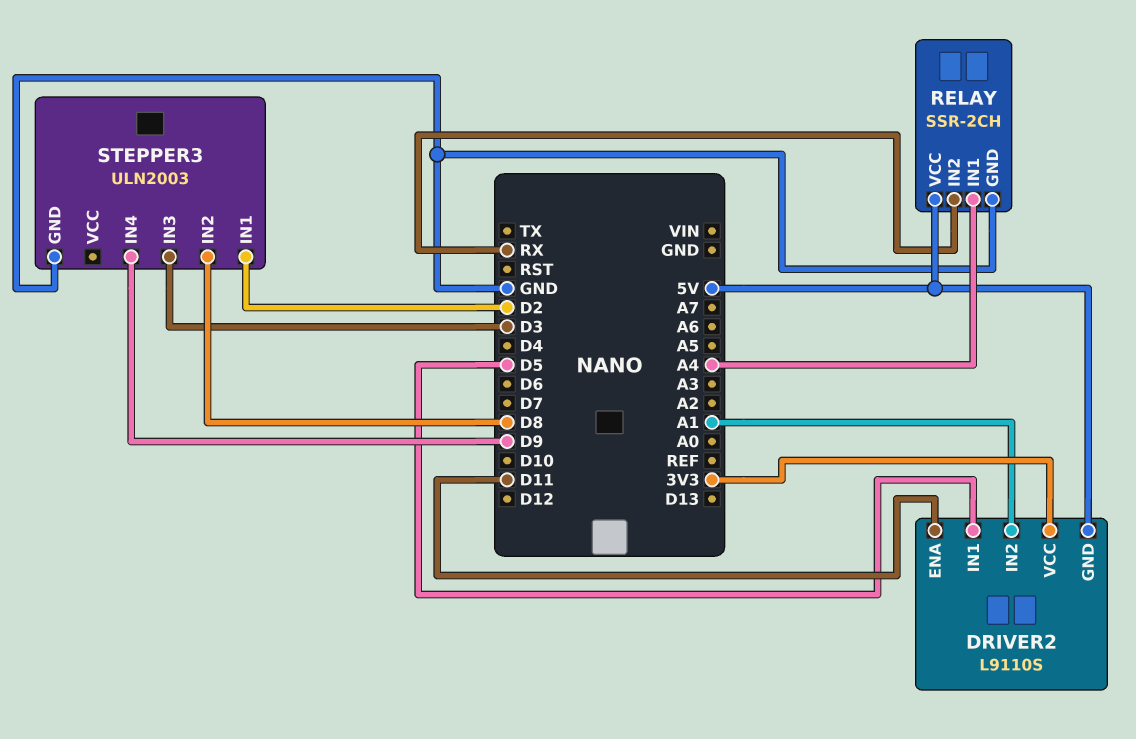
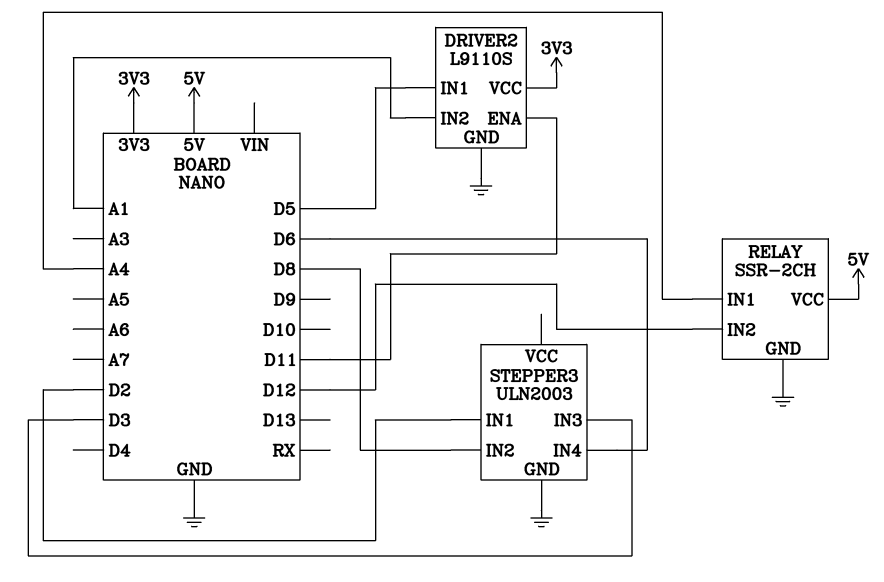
DRIVER2 pin GND: 5V -> GND
RELAY pin IN2: RX -> D12
STEPPER3 pin IN4: D9 -> D6

